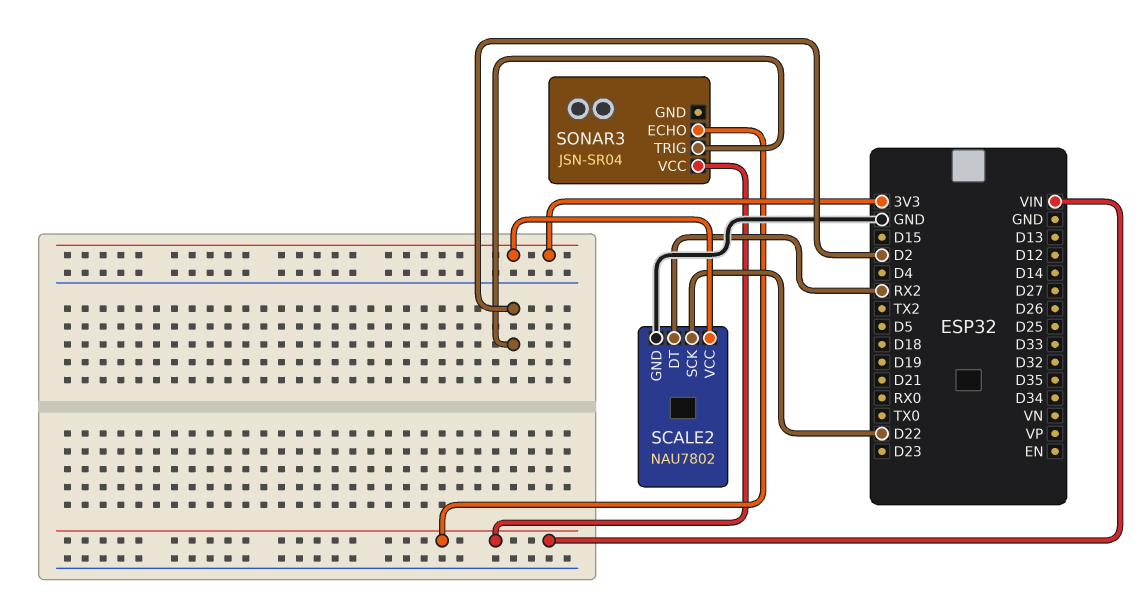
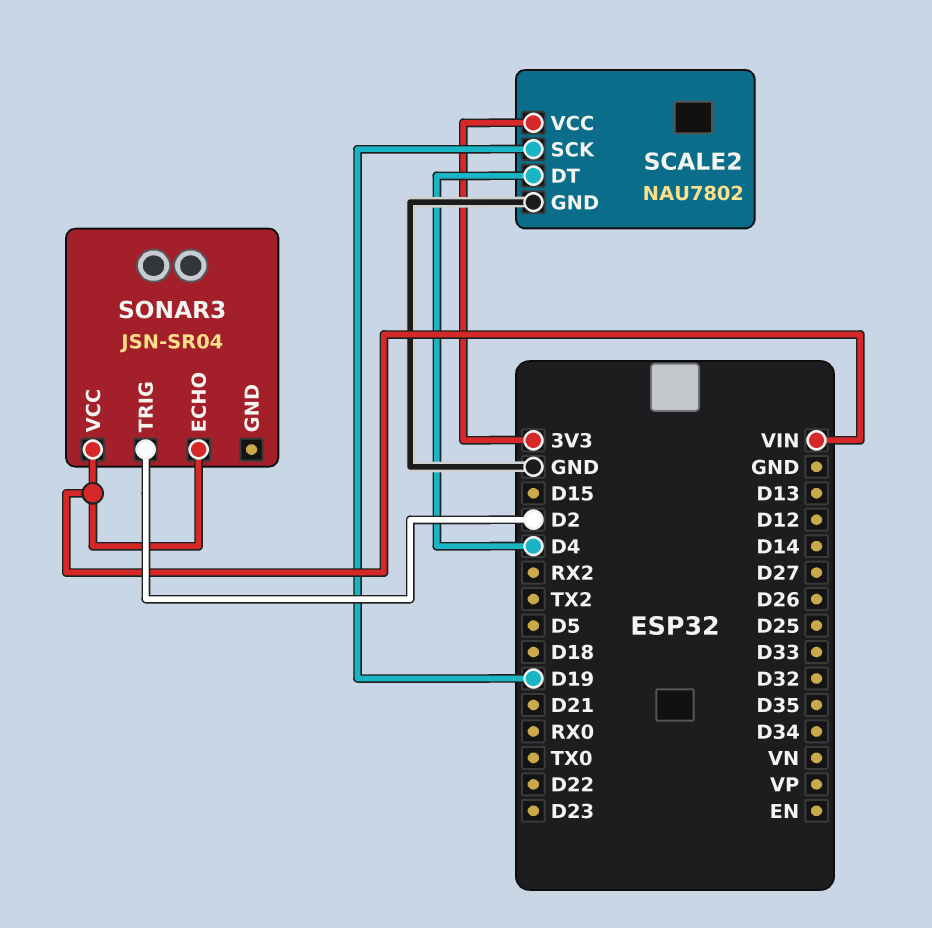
SCALE2 pin DT: RX2 -> D4
SCALE2 pin SCK: D22 -> D19

